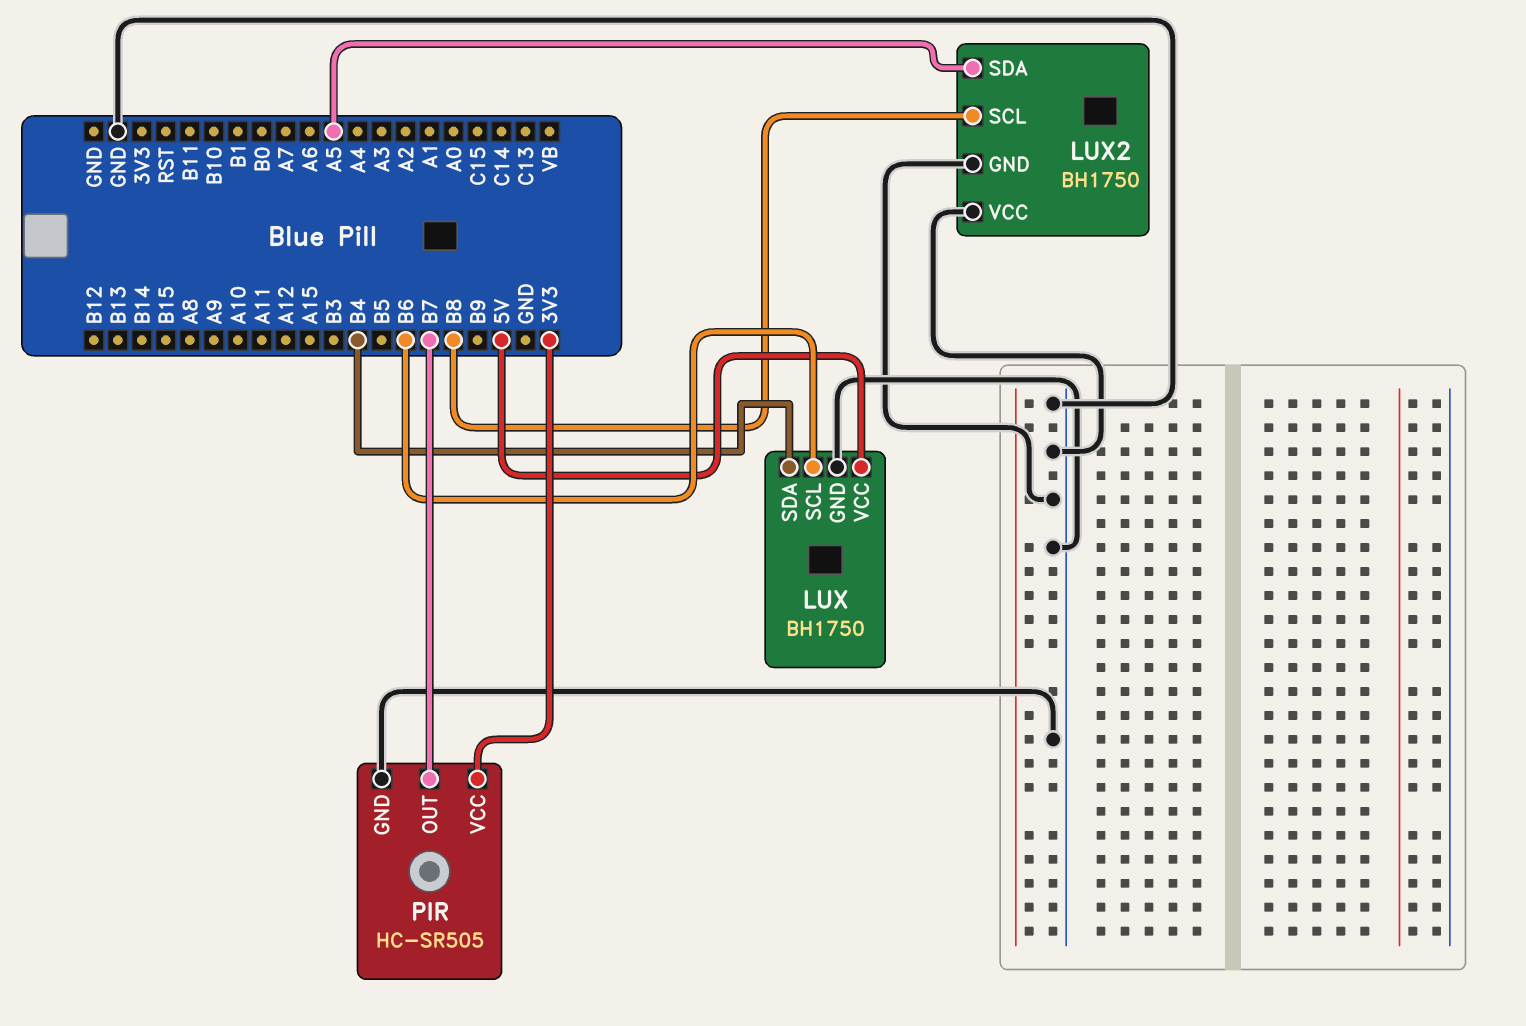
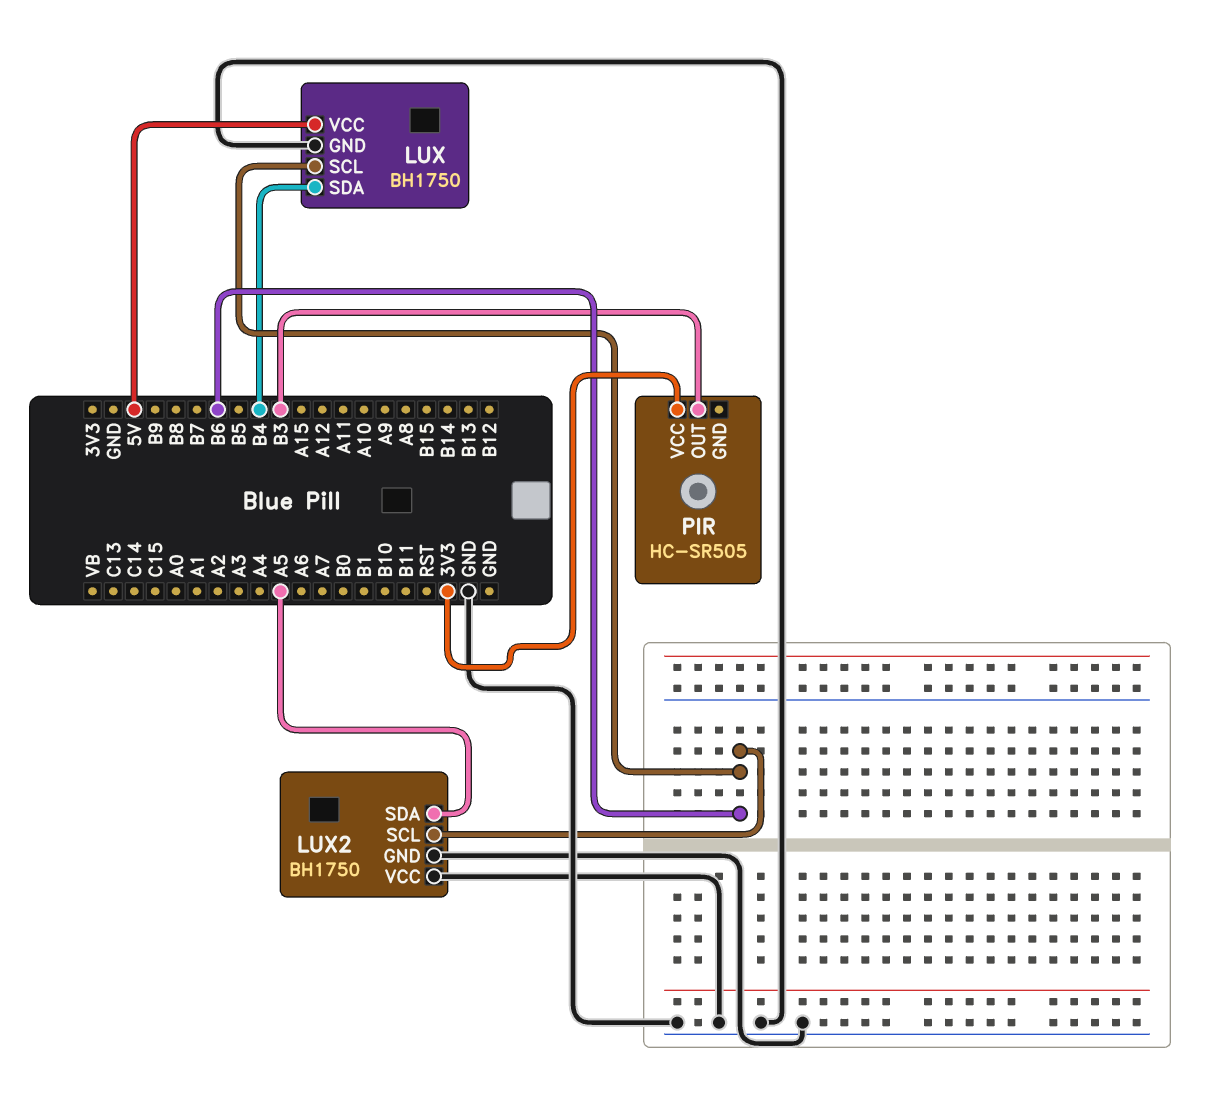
LUX2 pin SCL: B8 -> B6
PIR pin GND: GND -> none
PIR pin OUT: B7 -> B3

